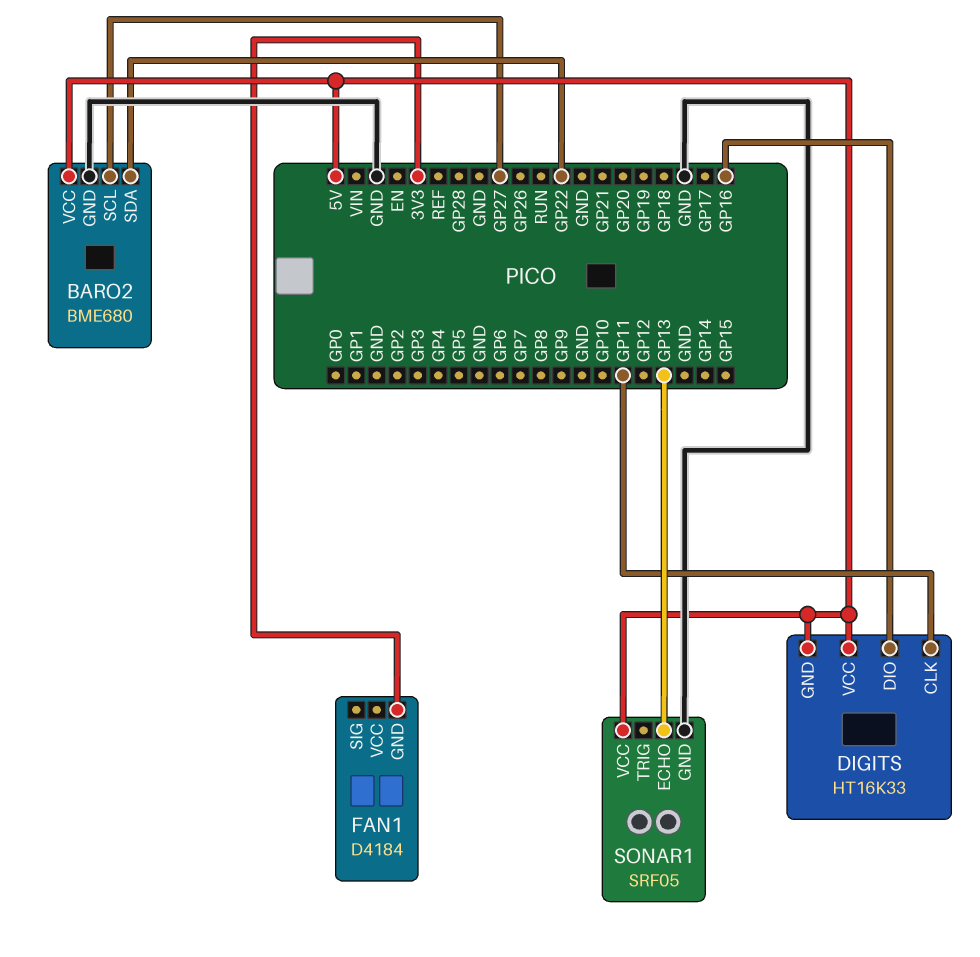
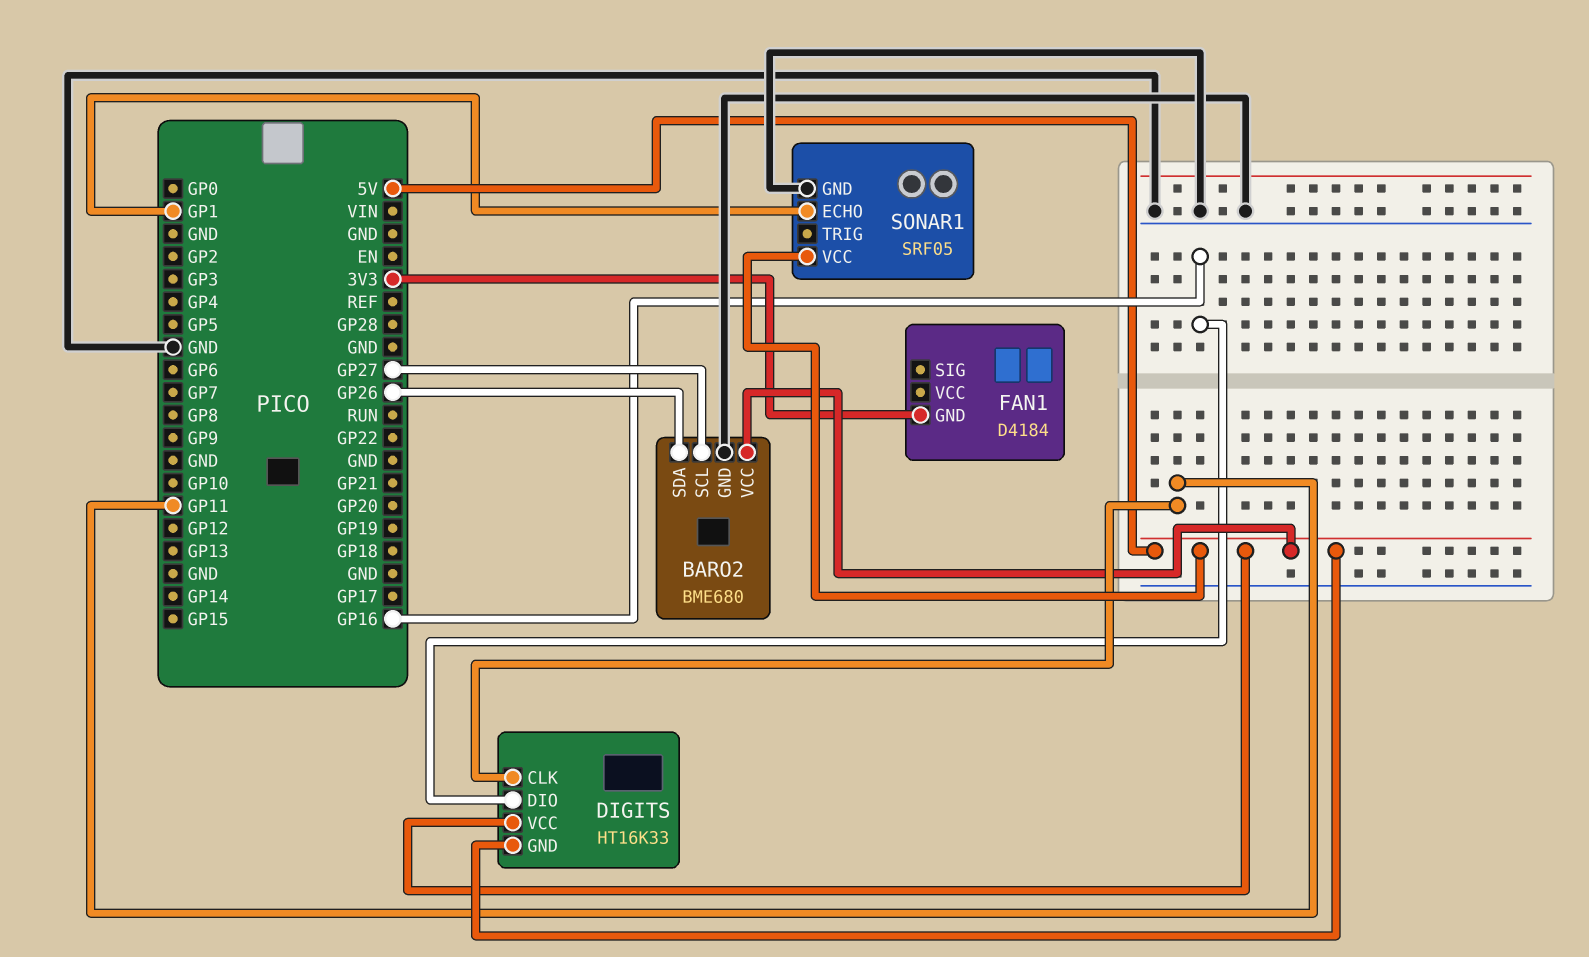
BARO2 pin SDA: GP22 -> GP26
SONAR1 pin ECHO: GP13 -> GP1

